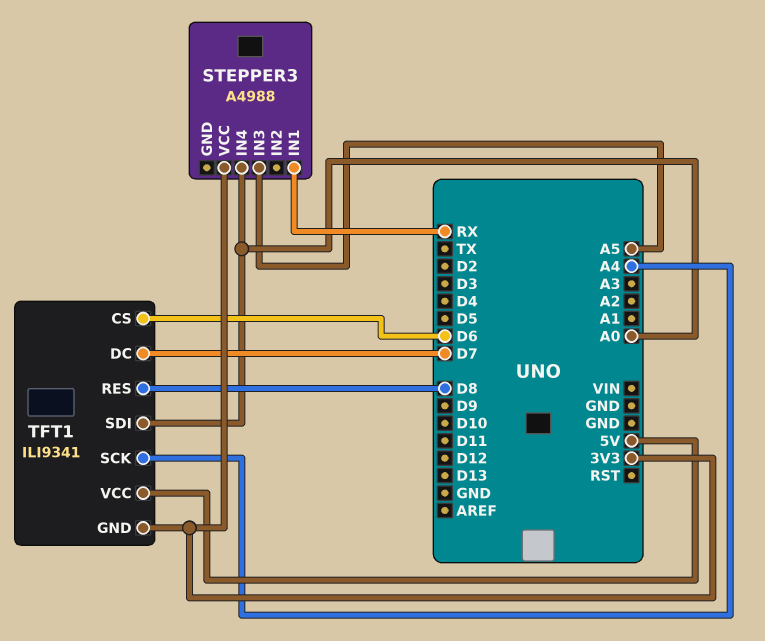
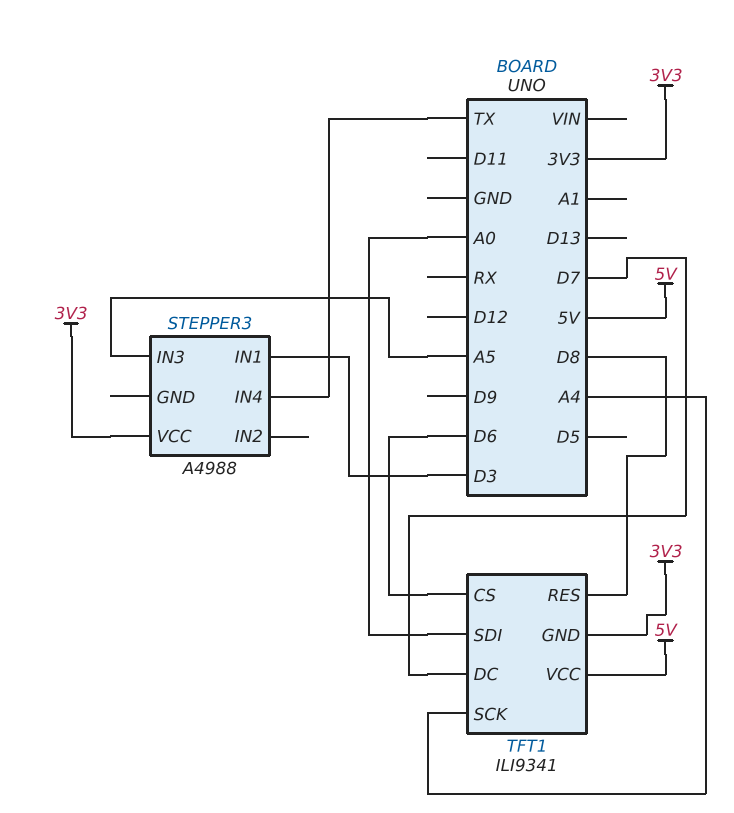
STEPPER3 pin IN1: RX -> D3
STEPPER3 pin IN4: A0 -> TX

